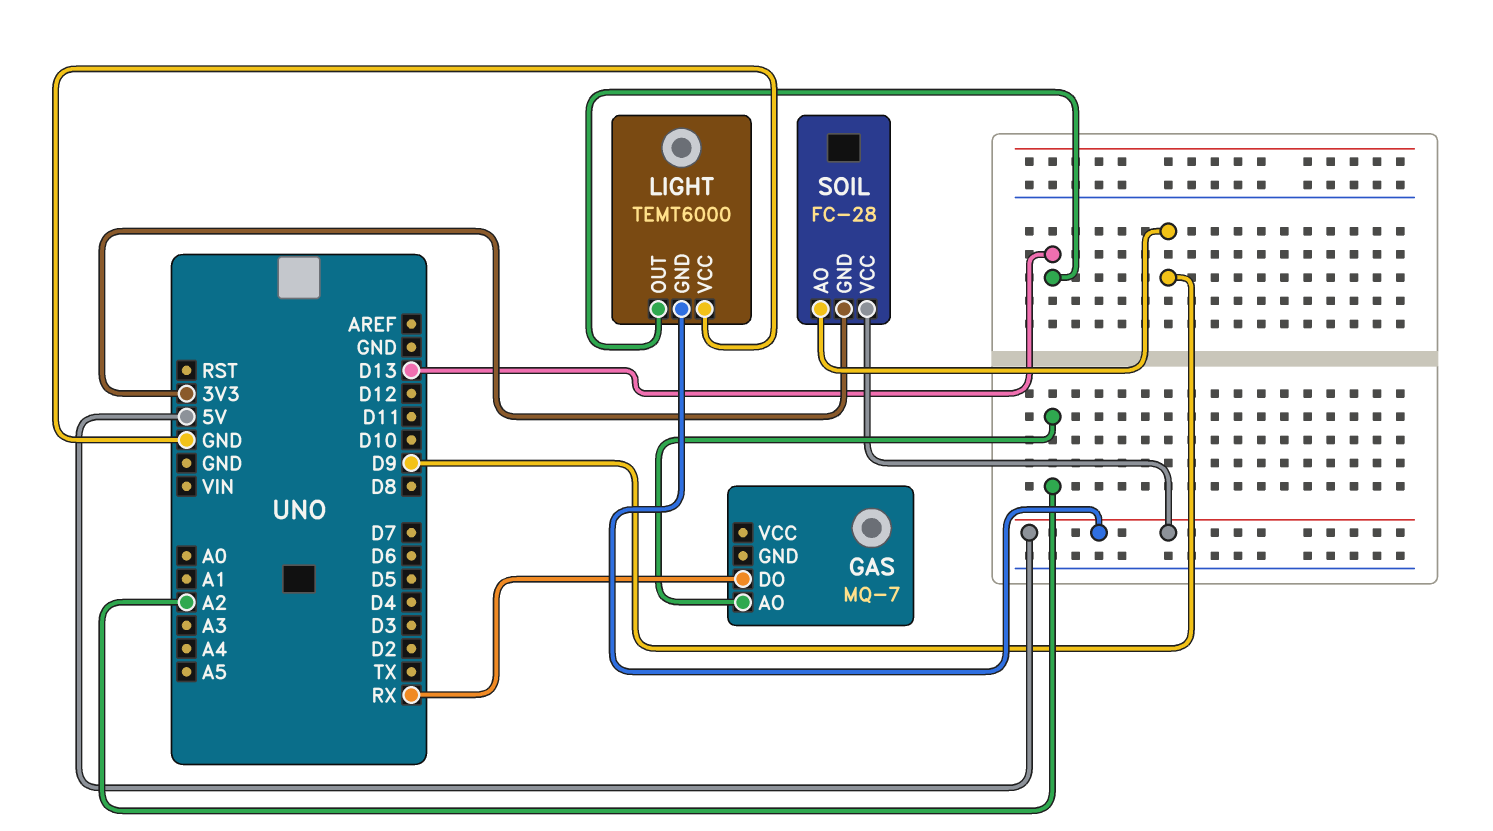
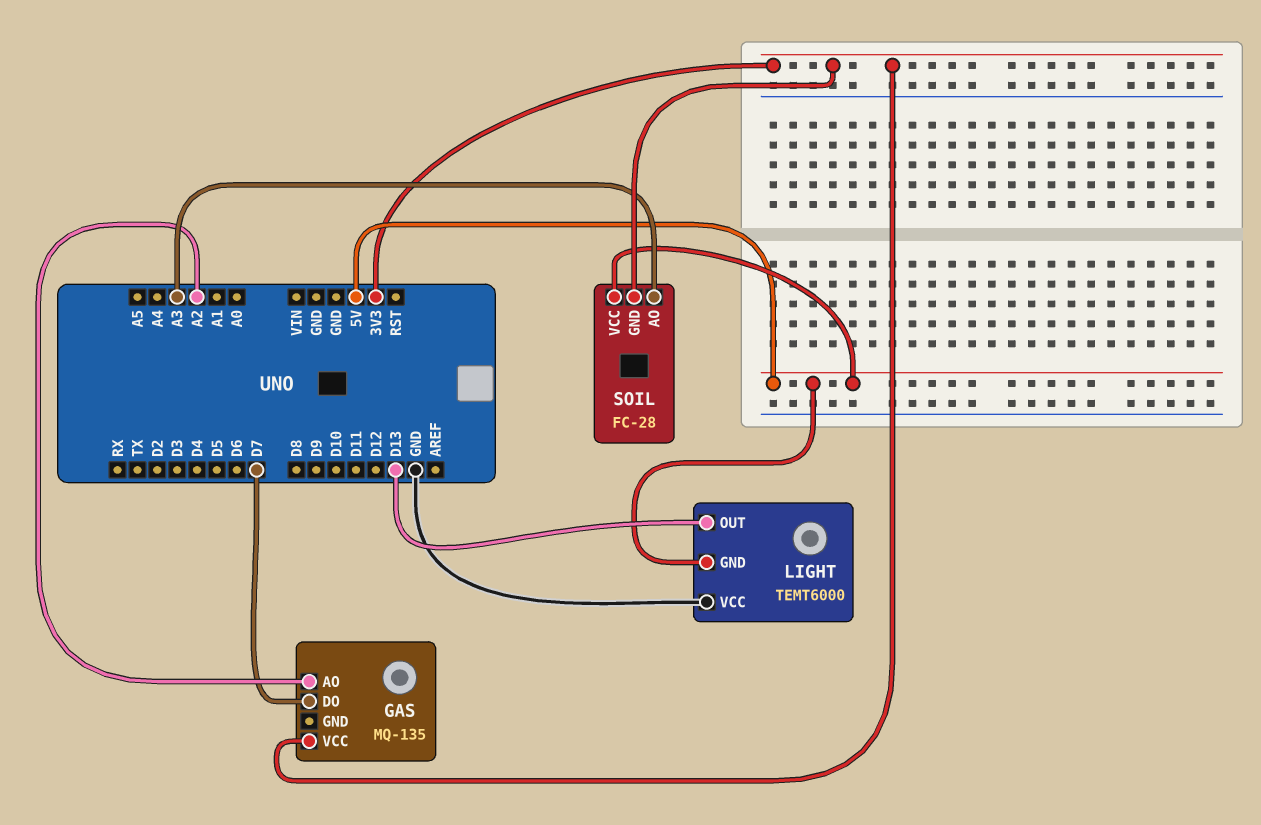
GAS: MQ-7 -> MQ-135
GAS pin DO: RX -> D7
GAS pin VCC: none -> 3V3
SOIL pin AO: D9 -> A3

